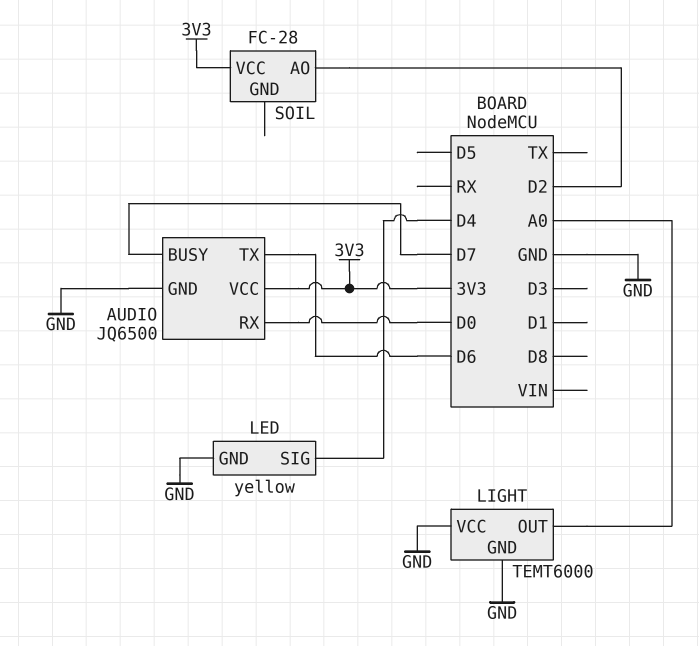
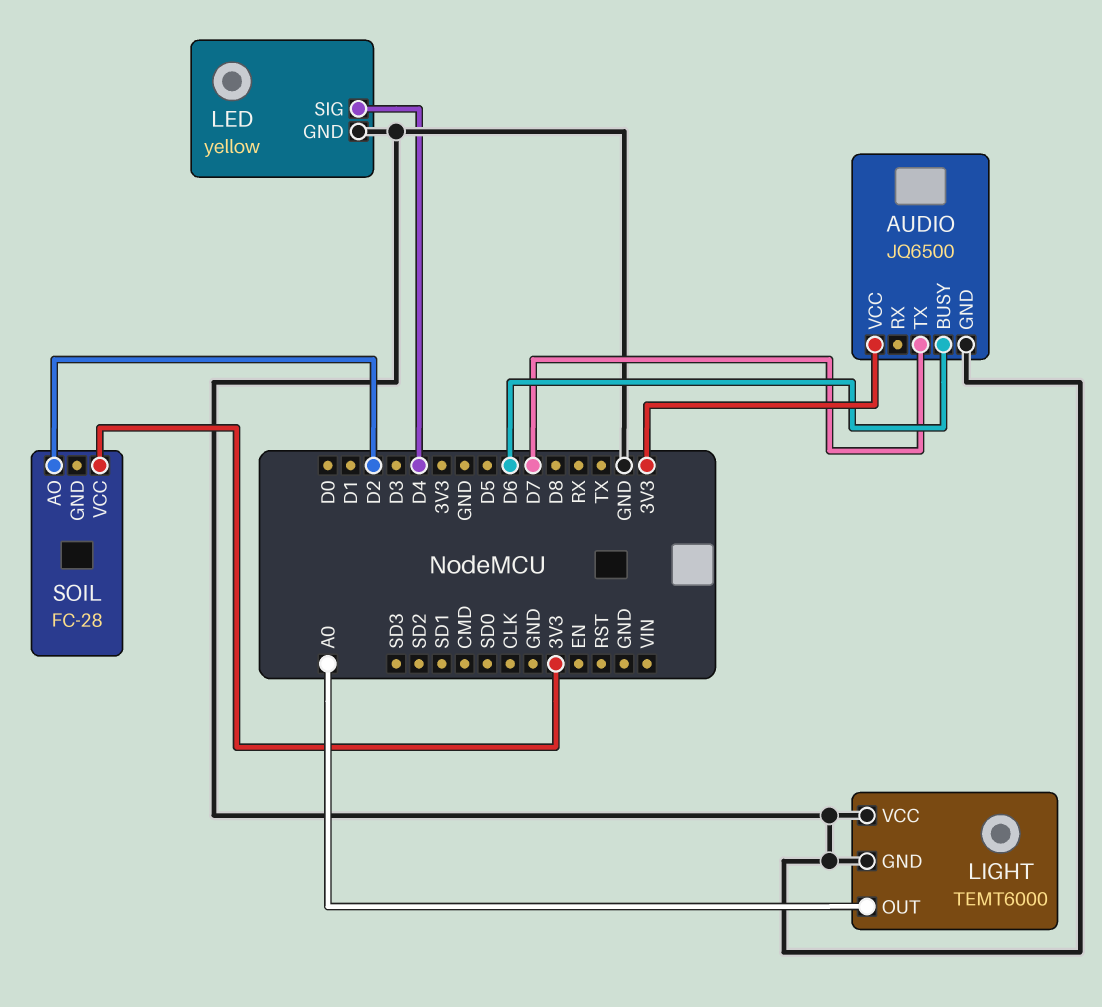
AUDIO pin BUSY: D7 -> D6
AUDIO pin RX: D0 -> none
AUDIO pin TX: D6 -> D7

